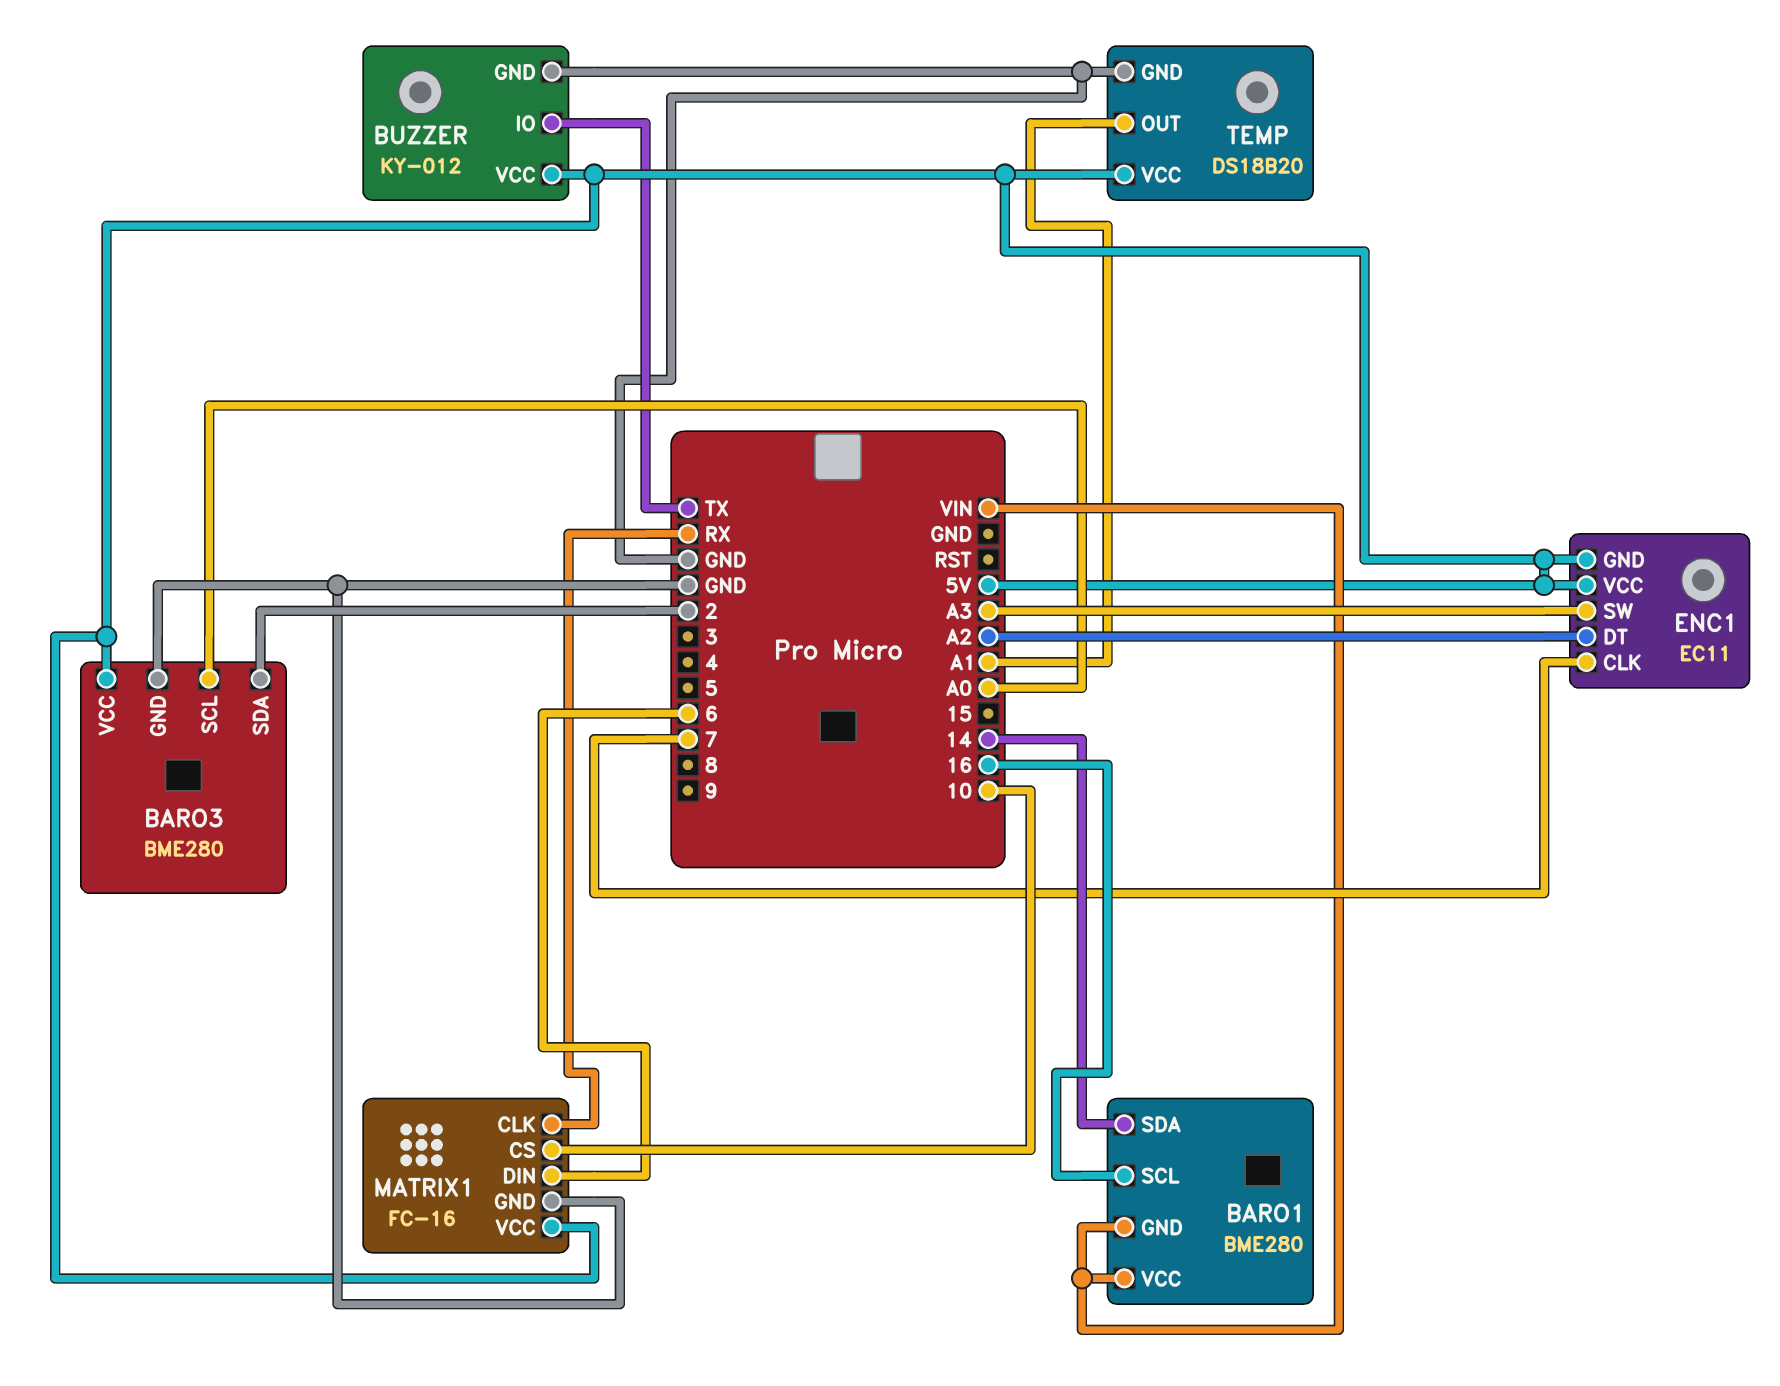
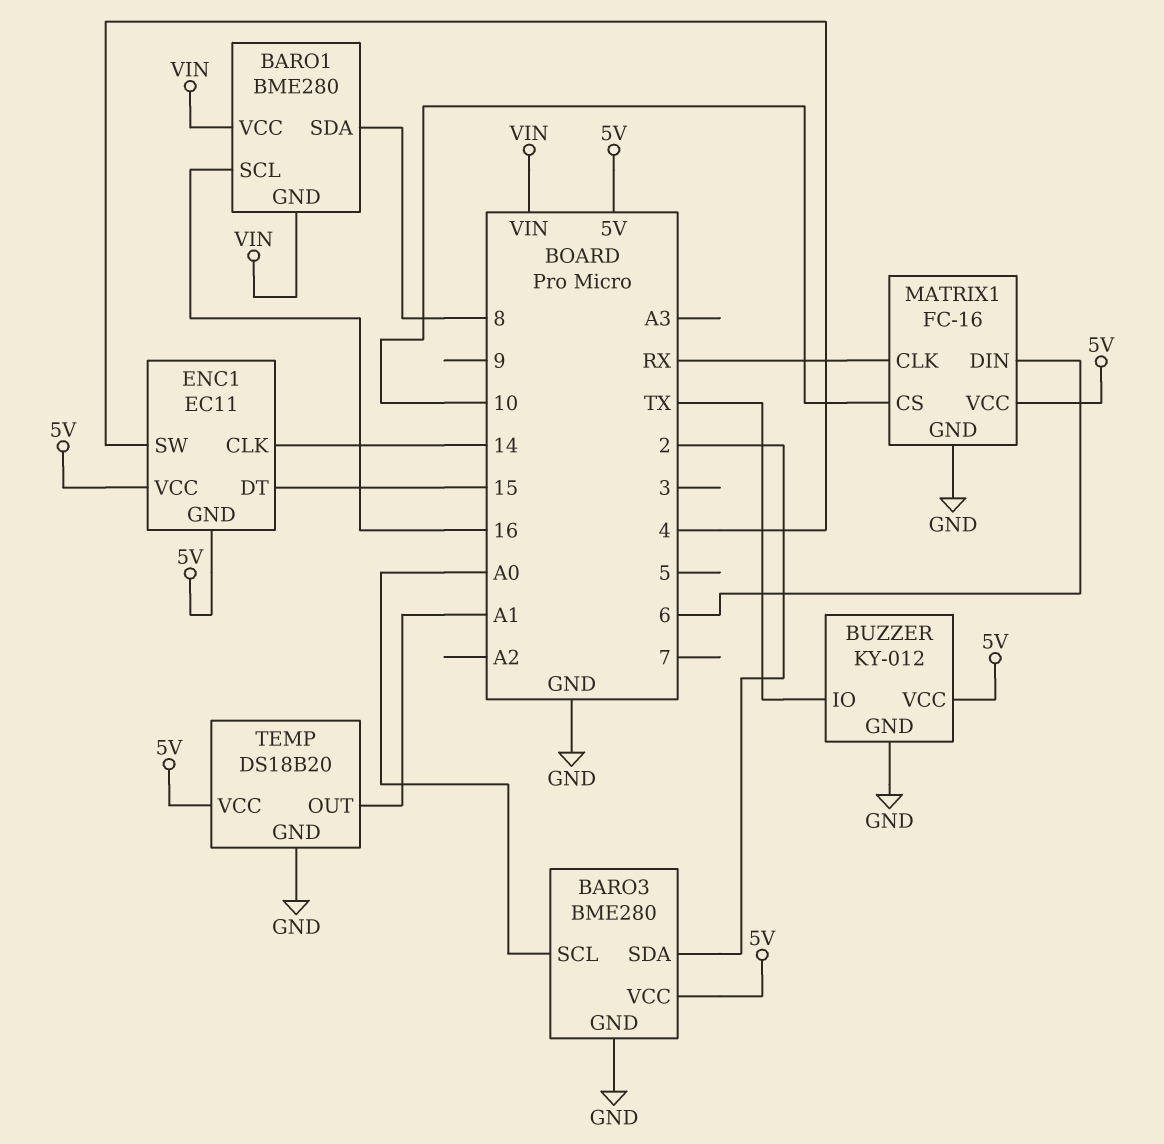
BARO1 pin SDA: 14 -> 8
ENC1 pin CLK: 7 -> 14
ENC1 pin DT: A2 -> 15
ENC1 pin SW: A3 -> 4

